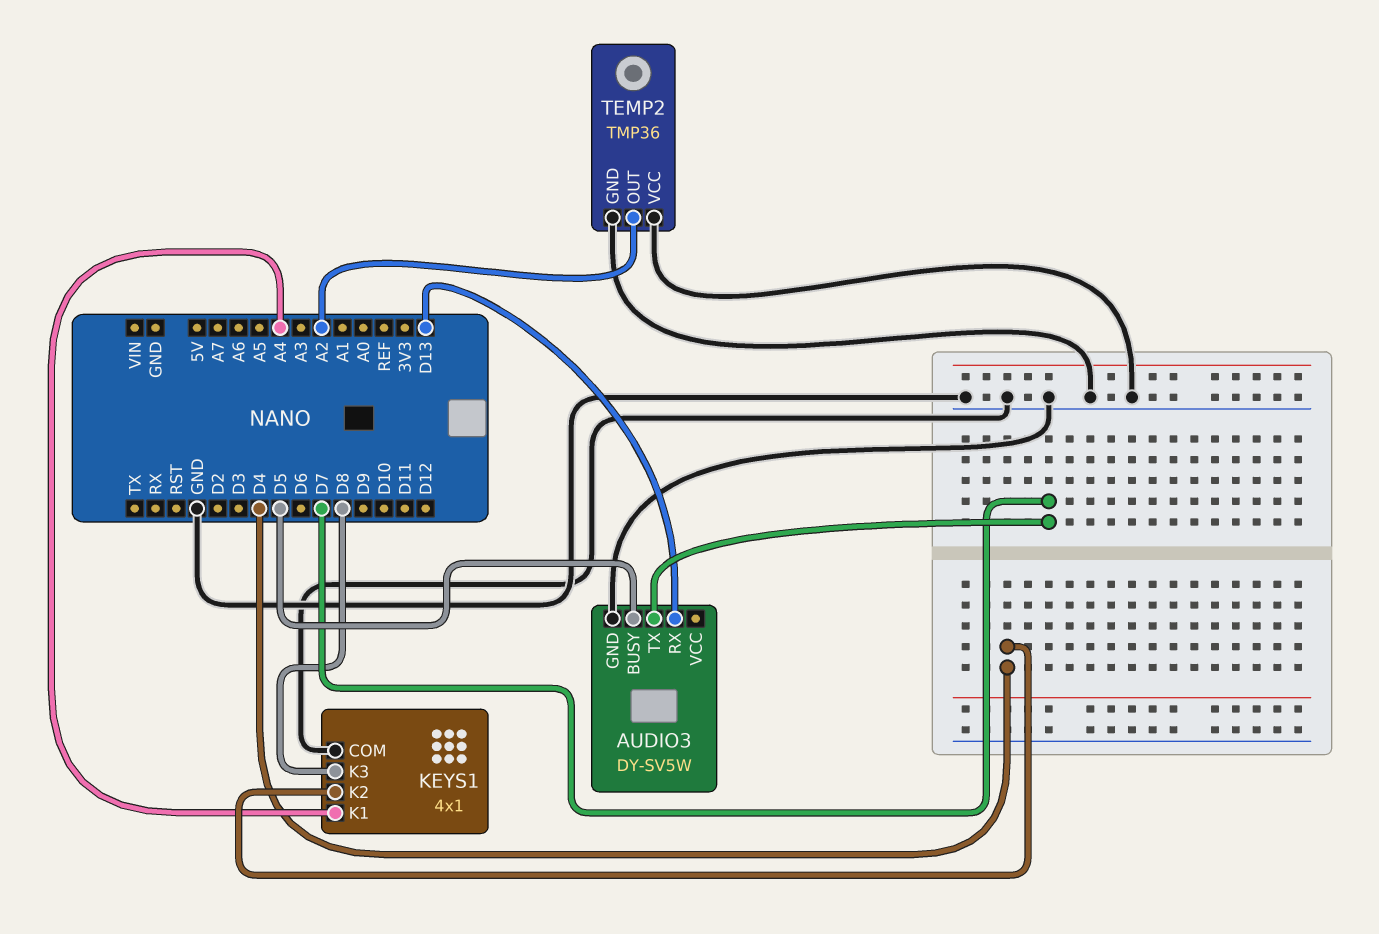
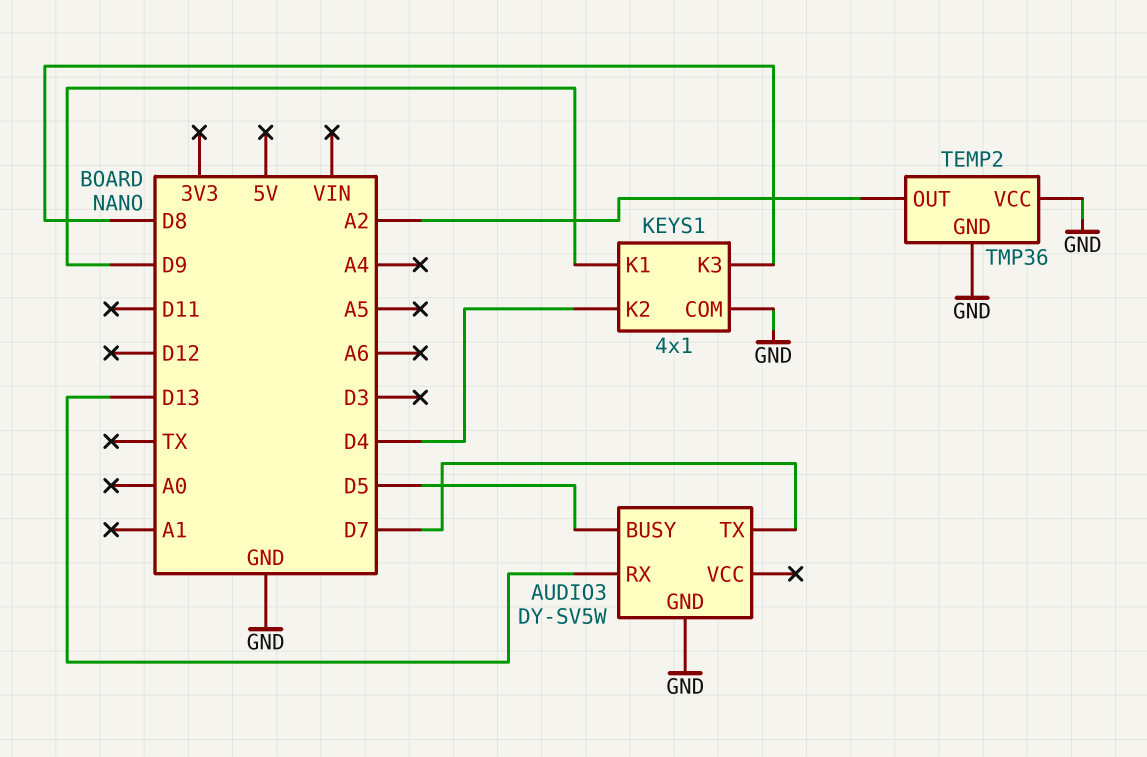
KEYS1 pin K1: A4 -> D9

